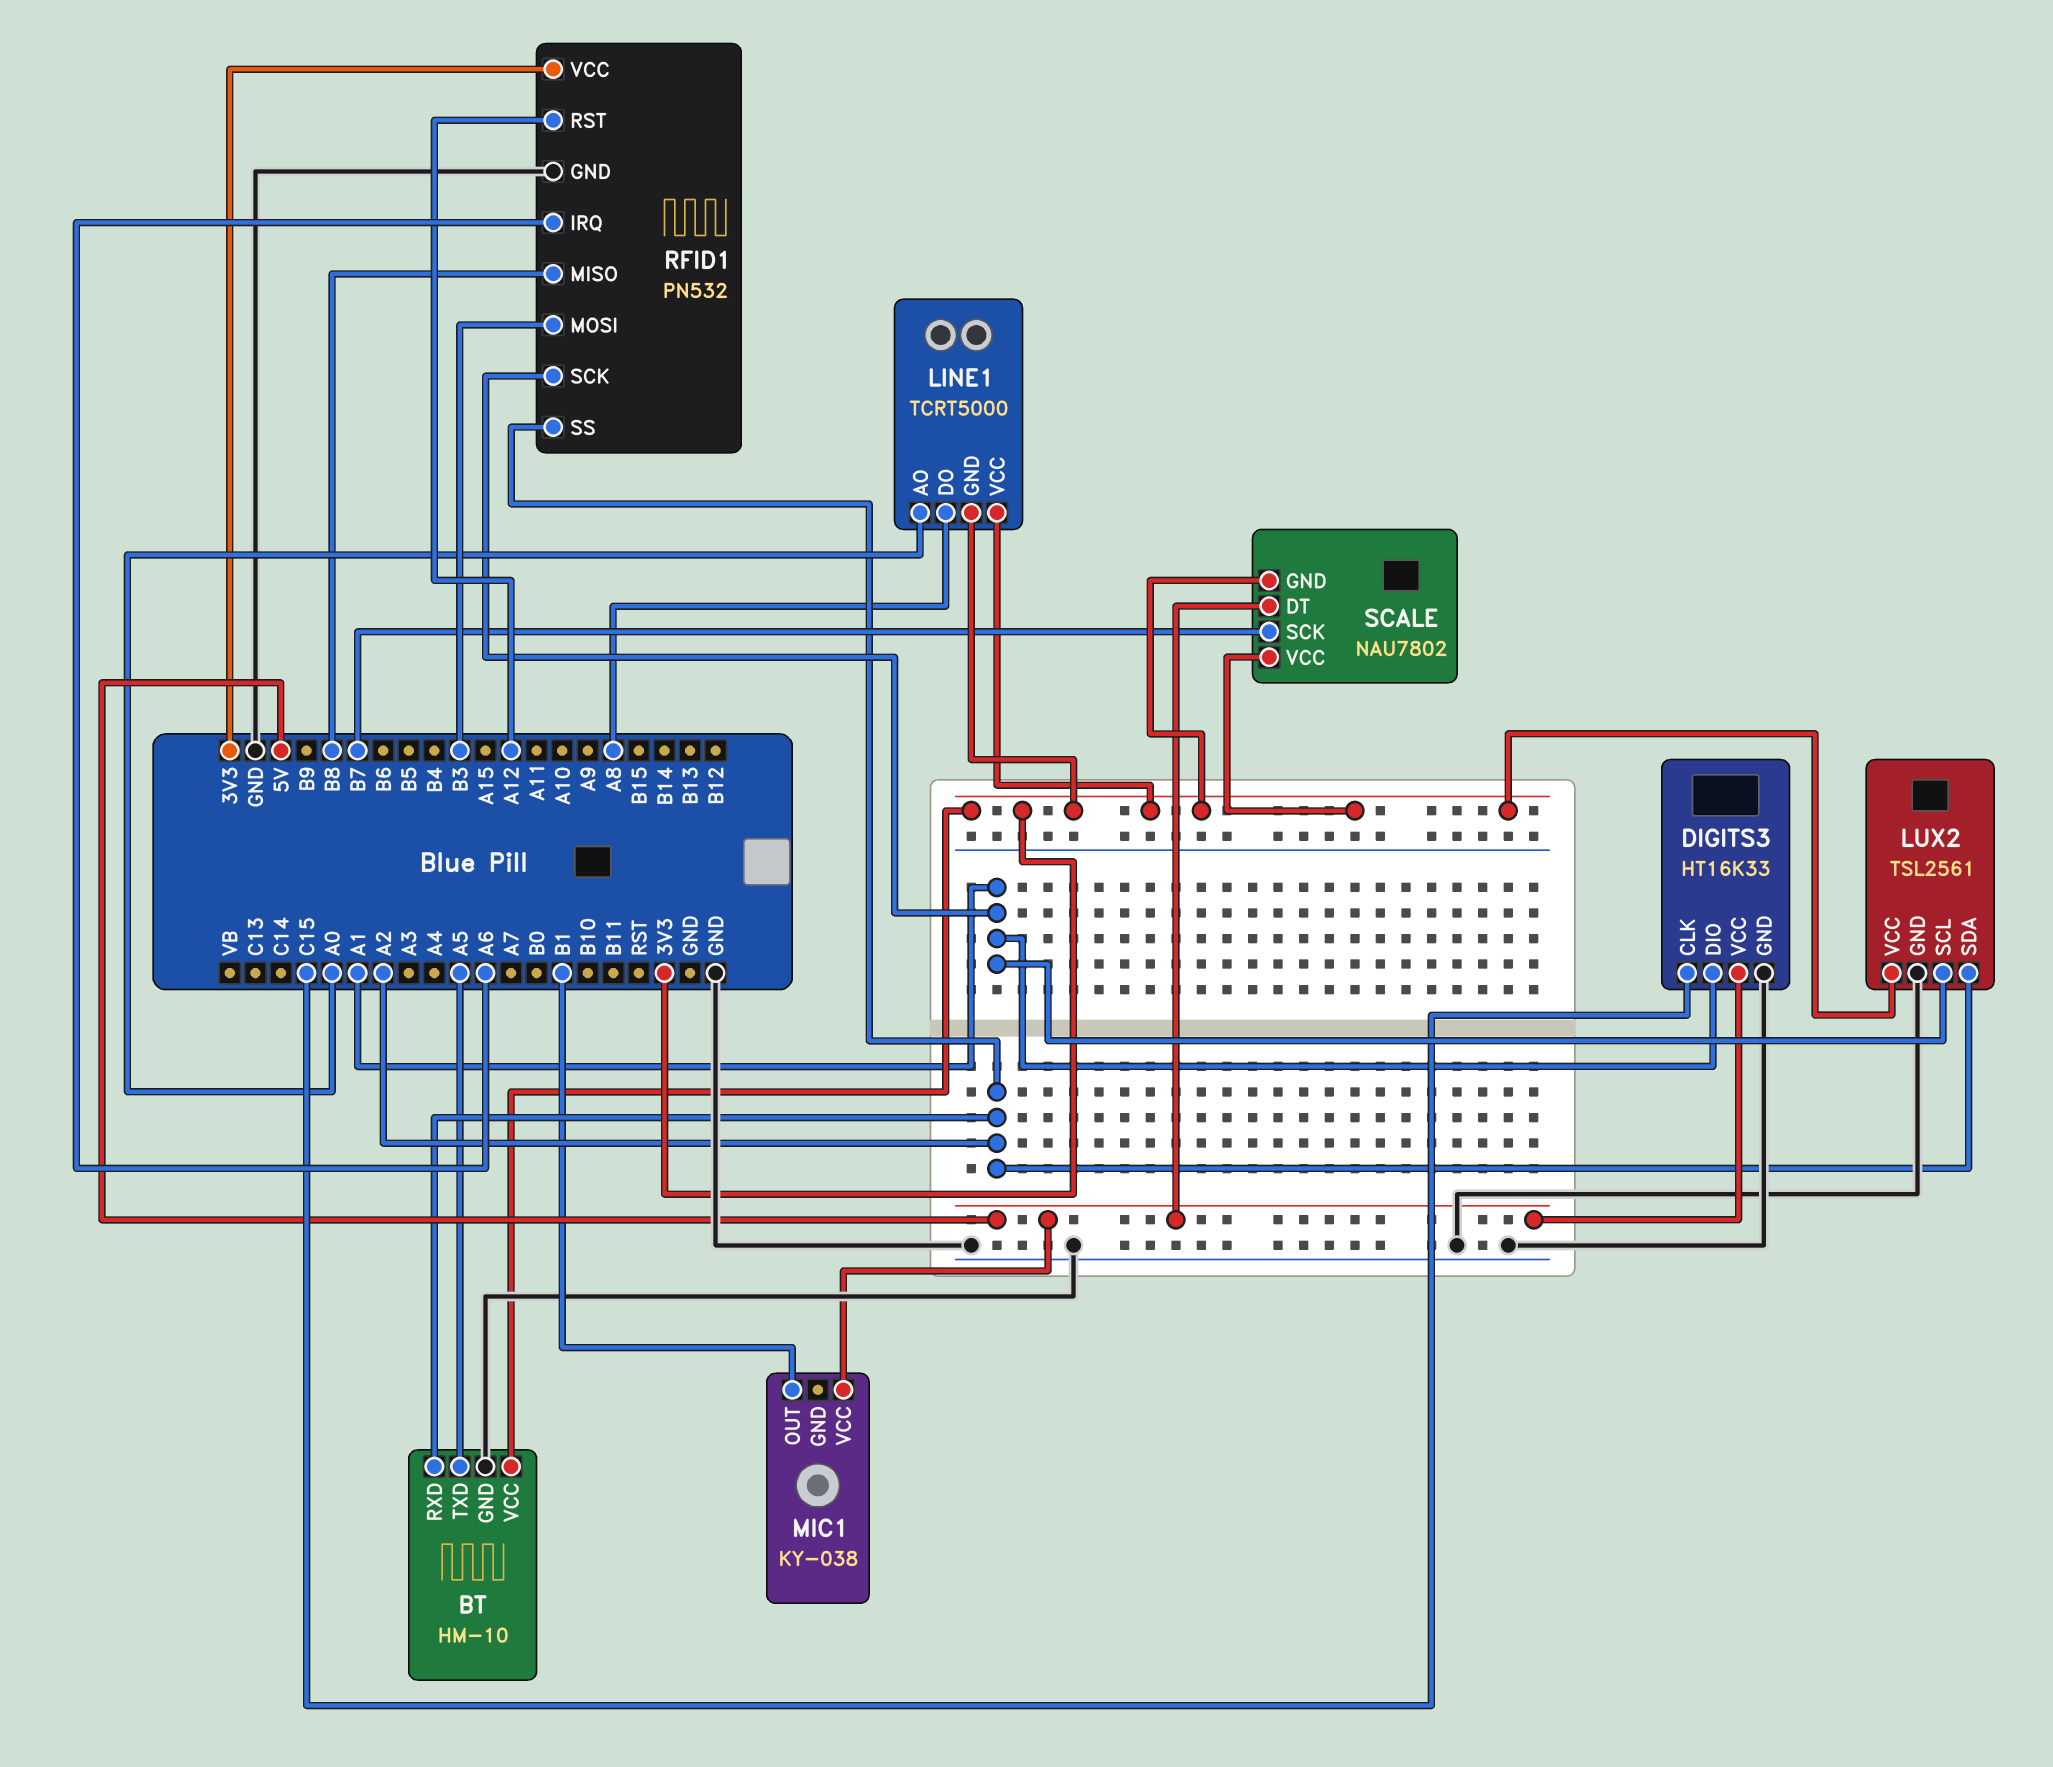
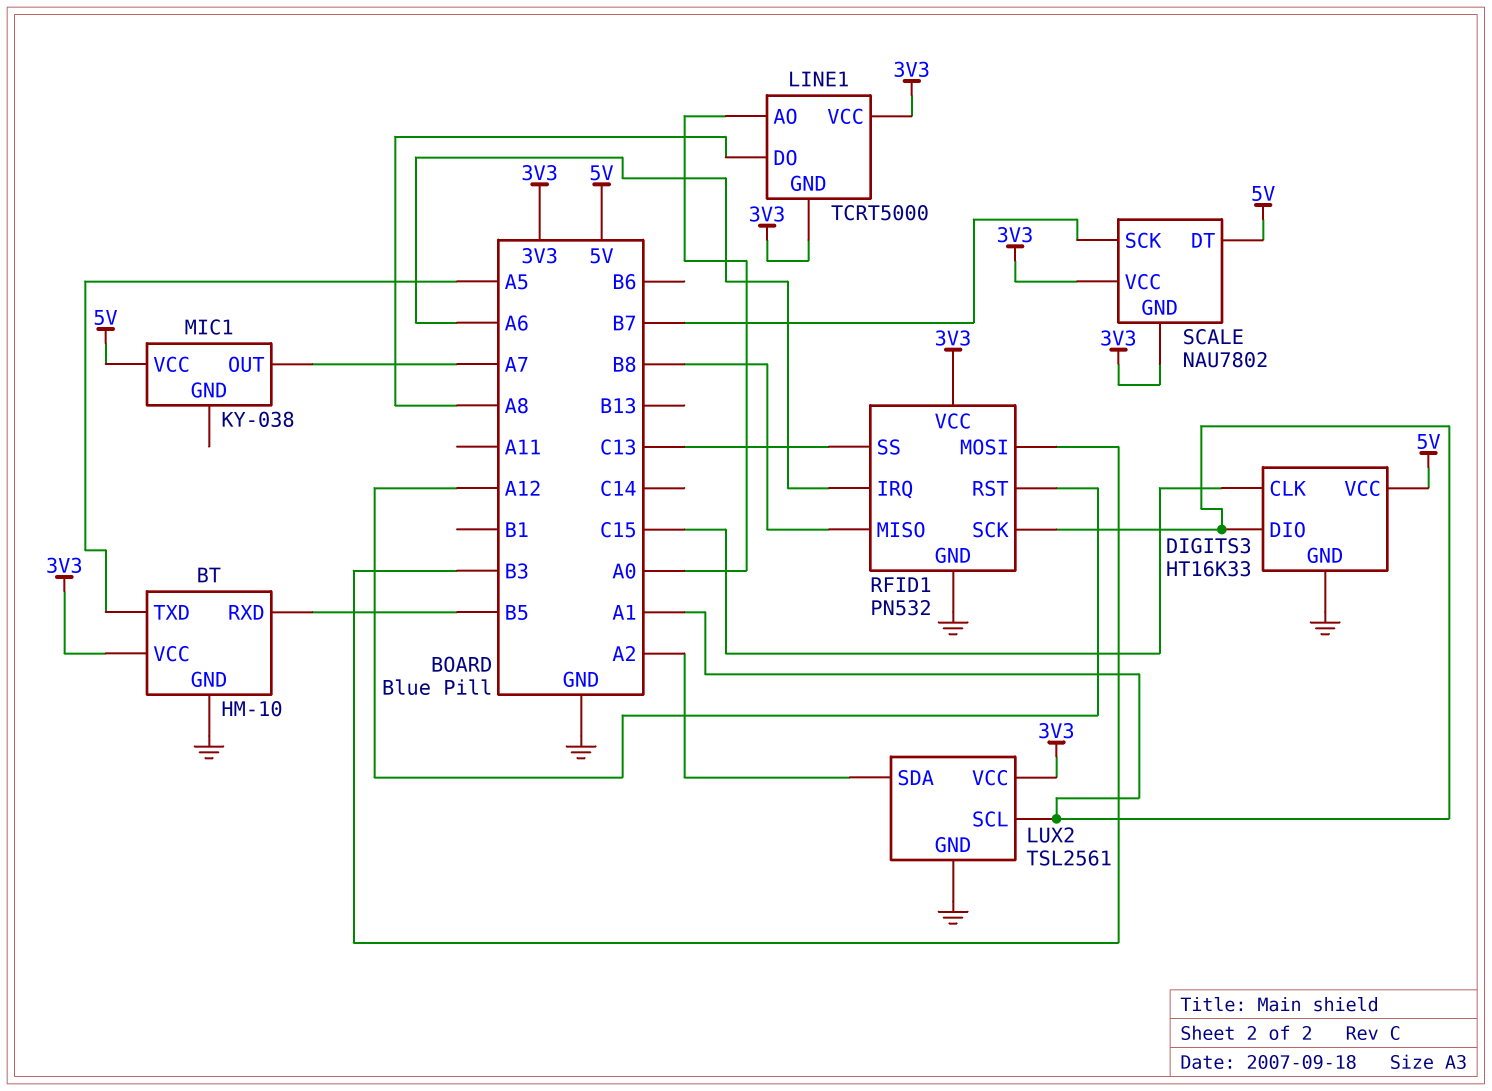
BT pin RXD: A2 -> B5
MIC1 pin OUT: B1 -> A7
RFID1 pin SS: A2 -> C13

